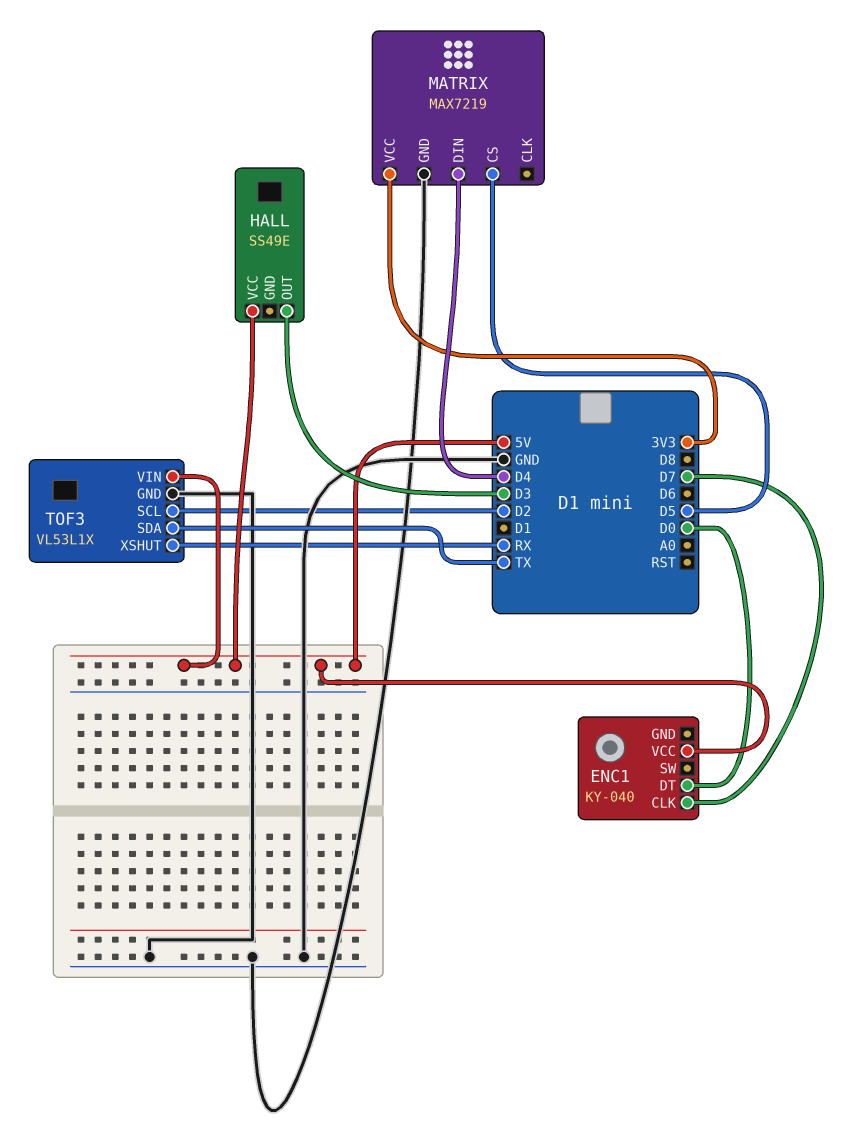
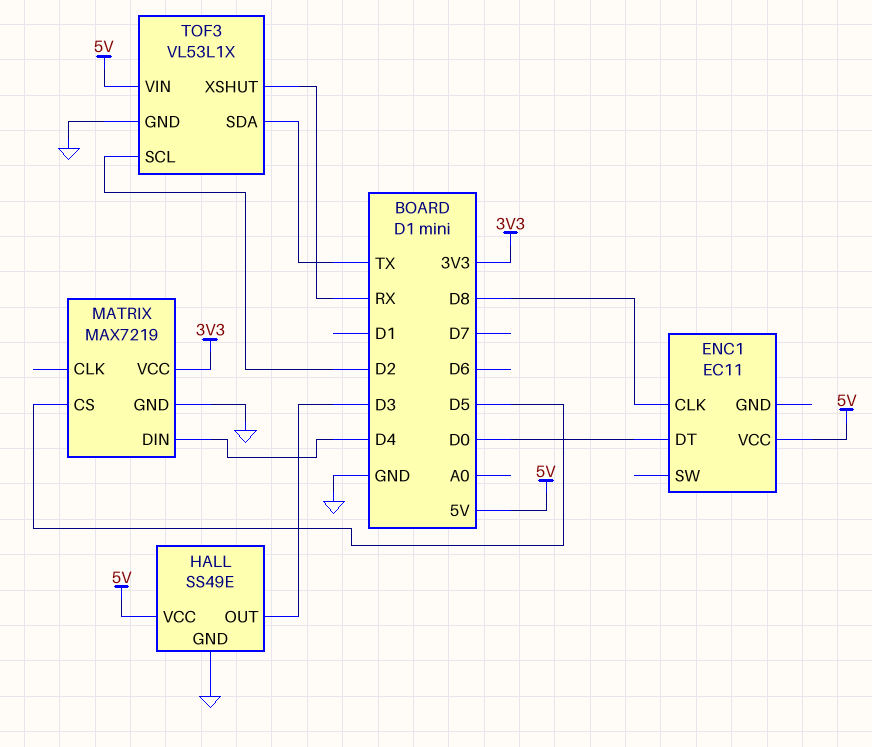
ENC1: KY-040 -> EC11
ENC1 pin CLK: D7 -> D8
HALL pin GND: none -> GND

